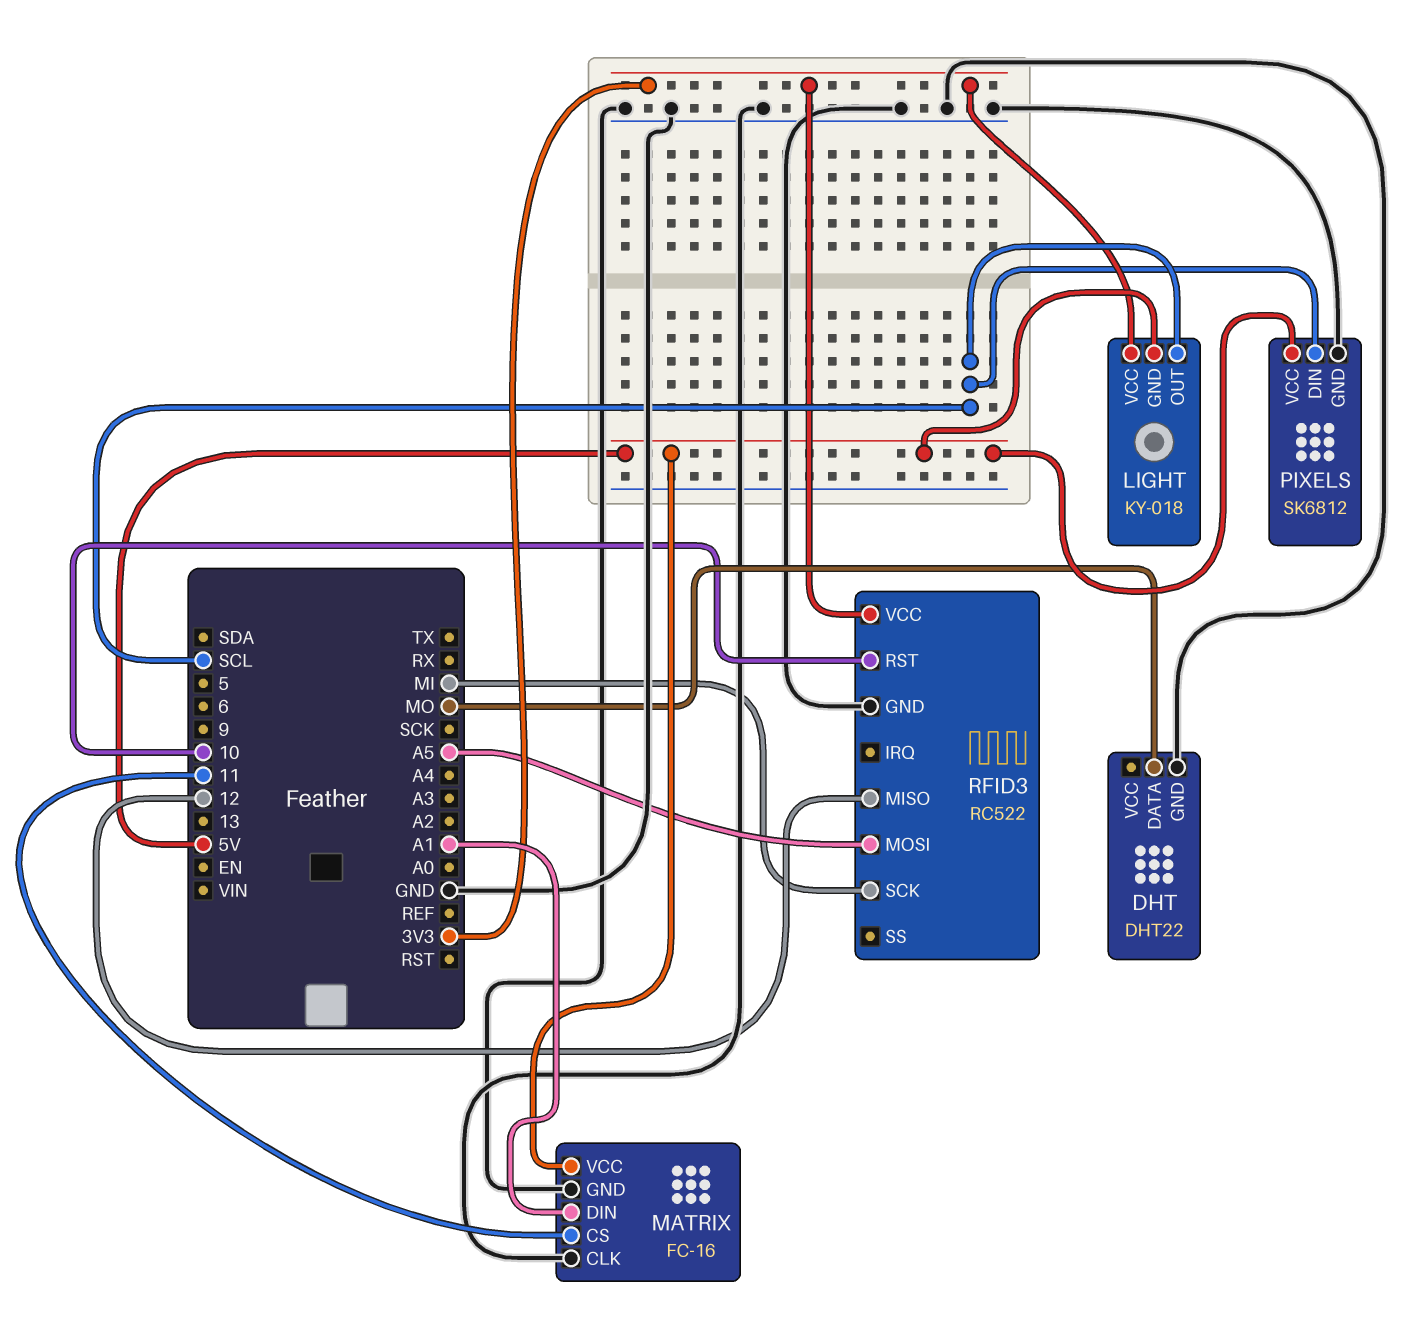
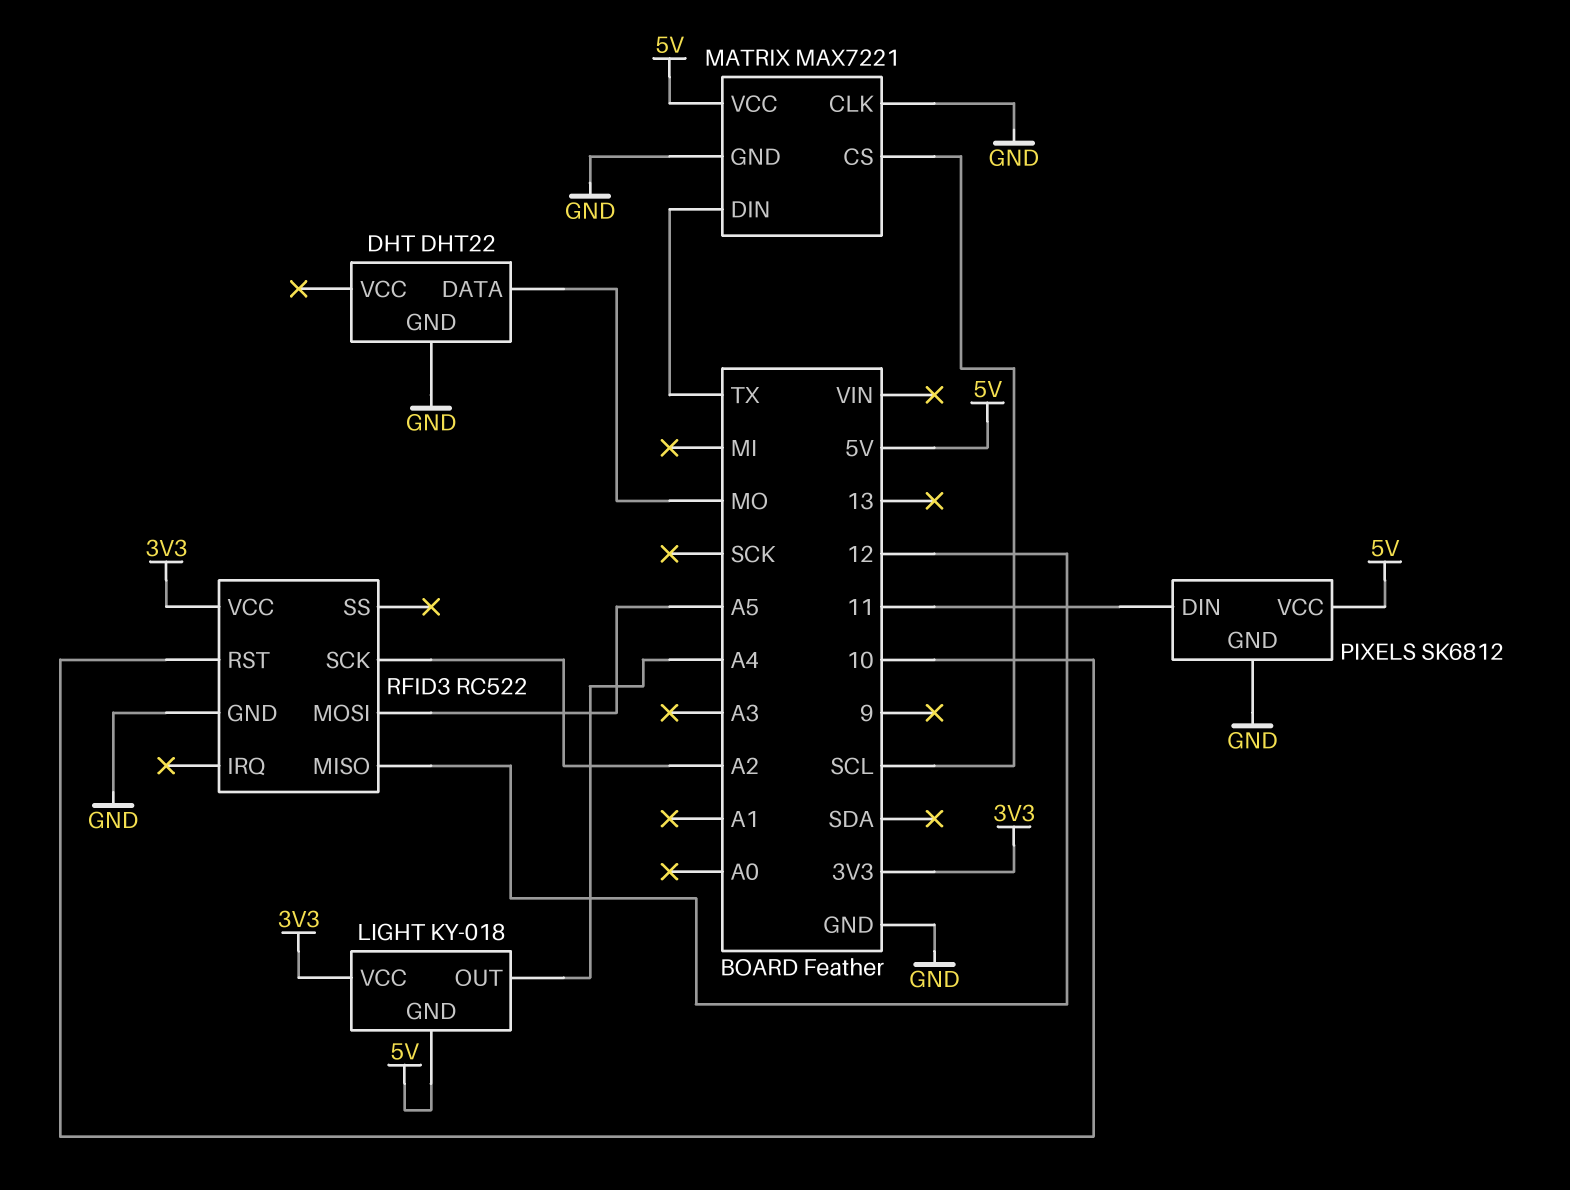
LIGHT pin OUT: SCL -> A4
MATRIX: FC-16 -> MAX7221
MATRIX pin CS: 11 -> SCL
MATRIX pin DIN: A1 -> TX
PIXELS pin DIN: SCL -> 11
RFID3 pin SCK: MI -> A2

